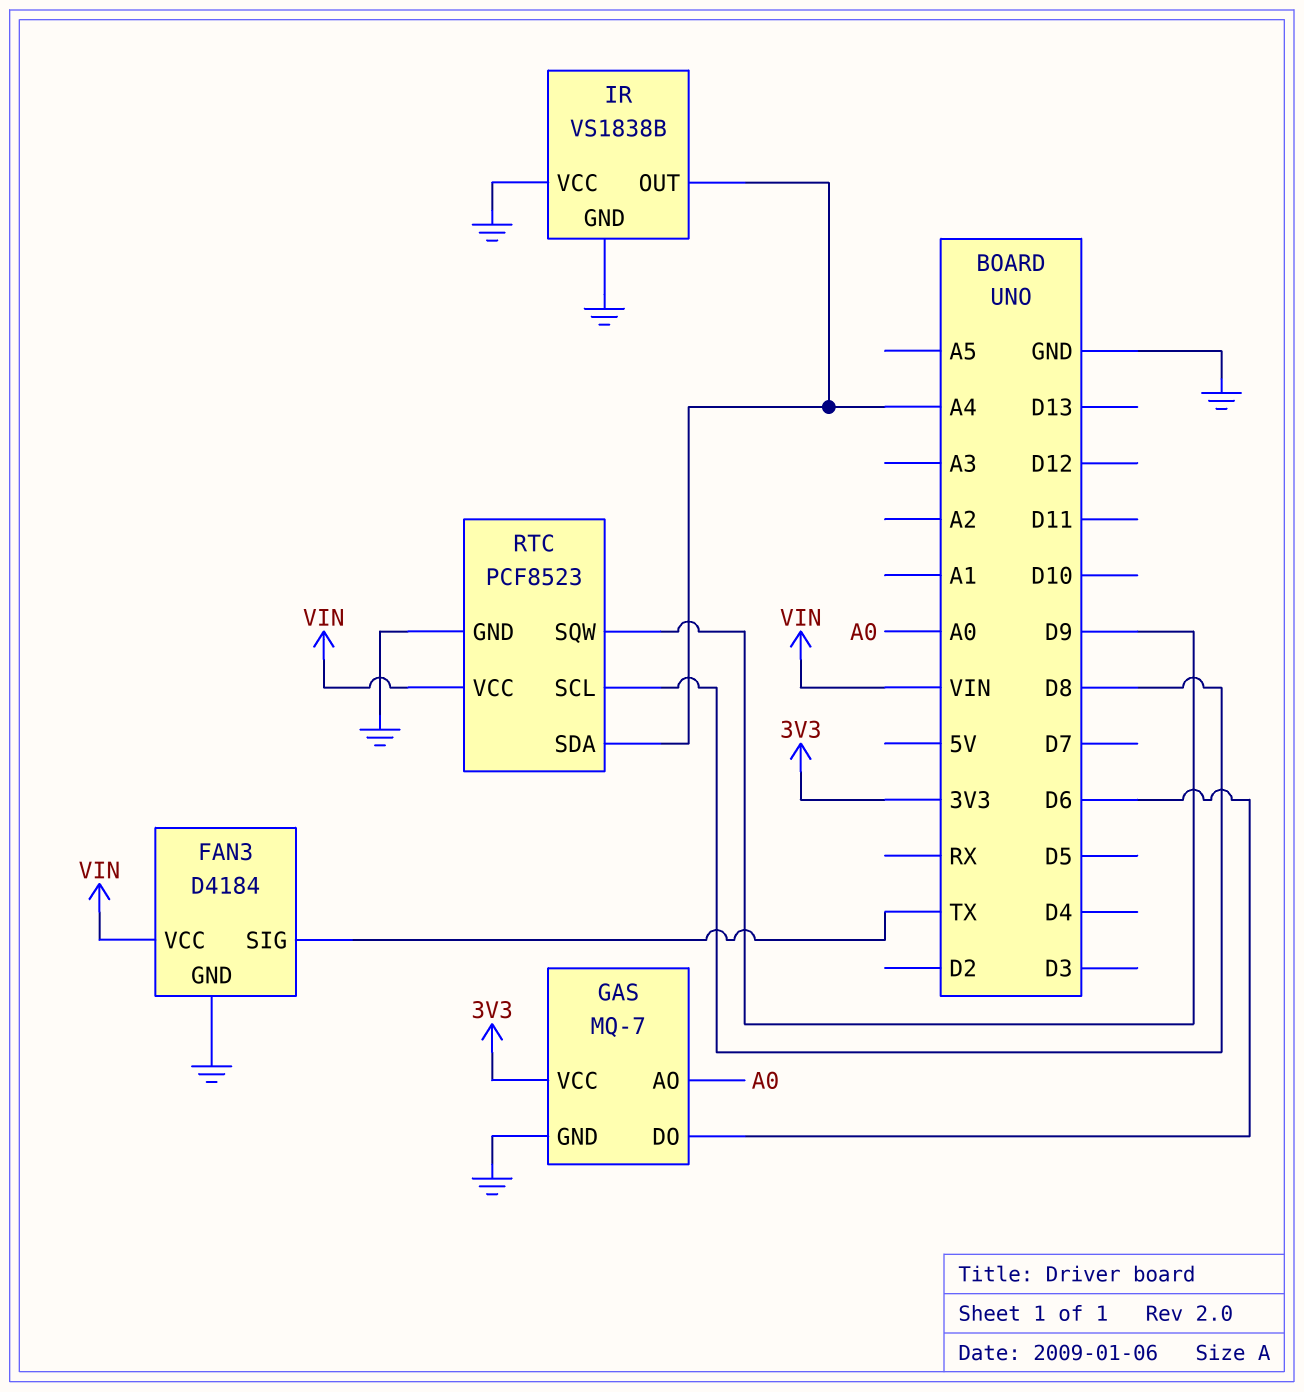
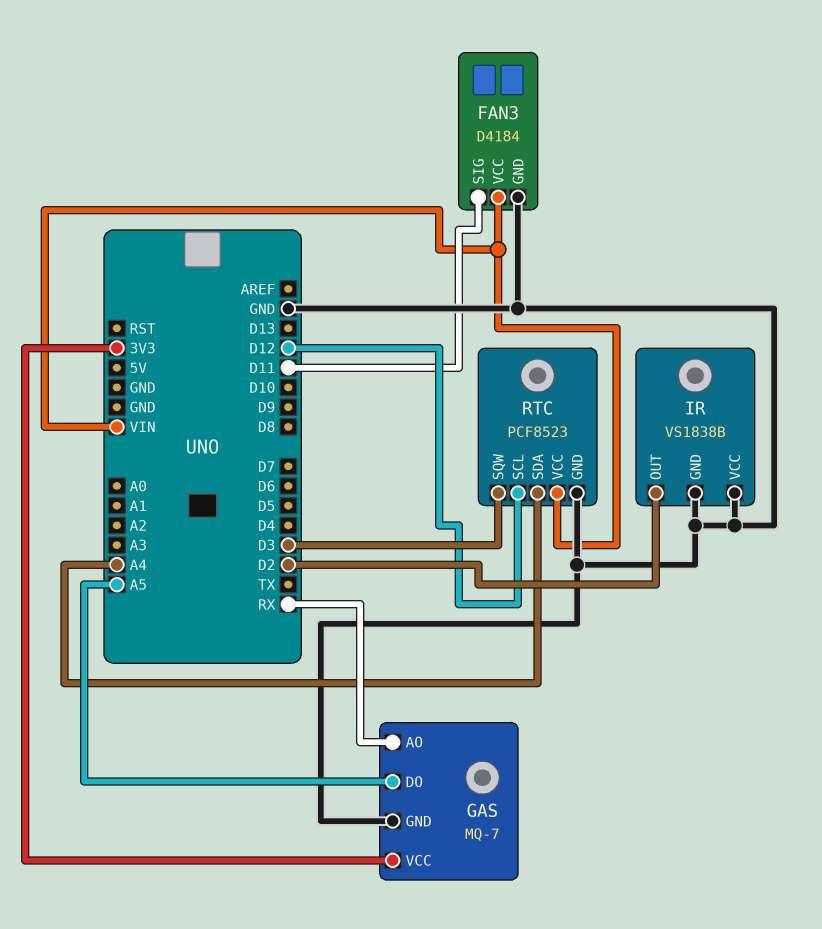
FAN3 pin SIG: TX -> D11
GAS pin AO: A0 -> RX
GAS pin DO: D6 -> A5
IR pin OUT: A4 -> D2
RTC pin SCL: D8 -> D12
RTC pin SQW: D9 -> D3

